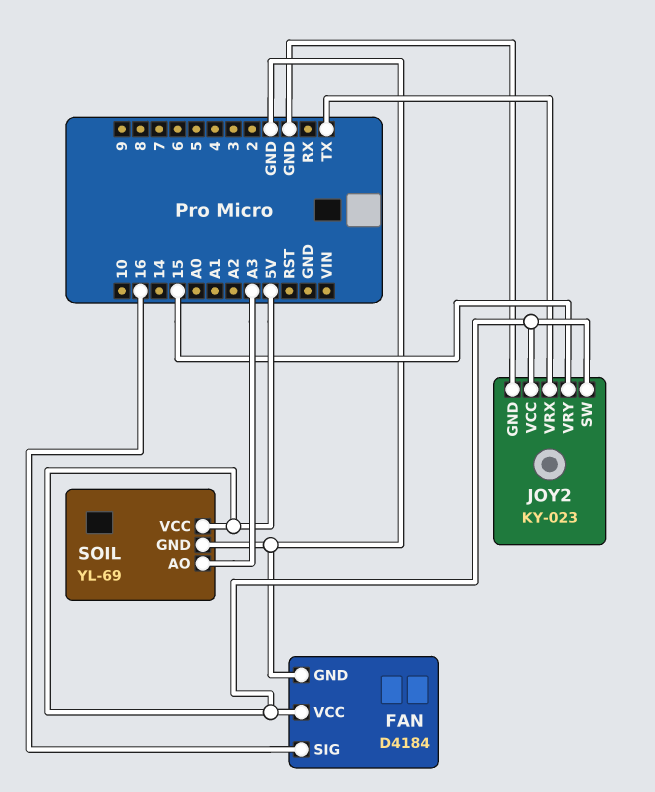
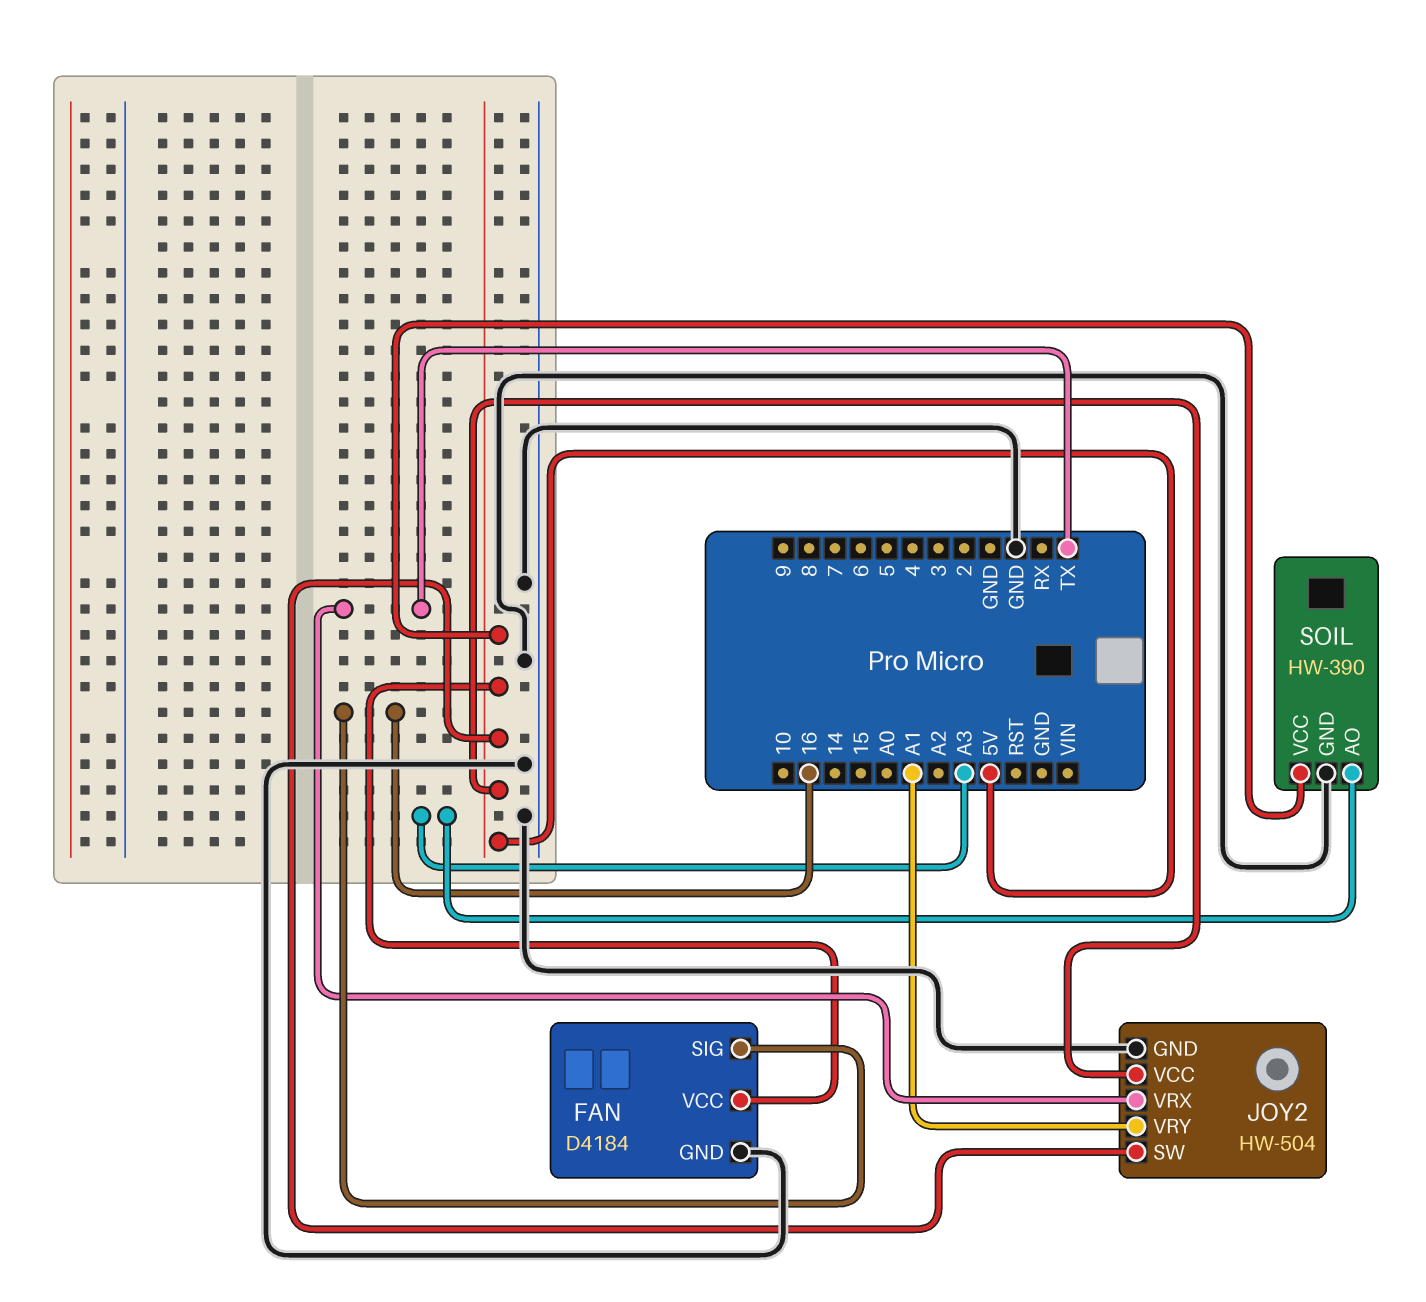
JOY2: KY-023 -> HW-504
JOY2 pin VRY: 15 -> A1
SOIL: YL-69 -> HW-390

